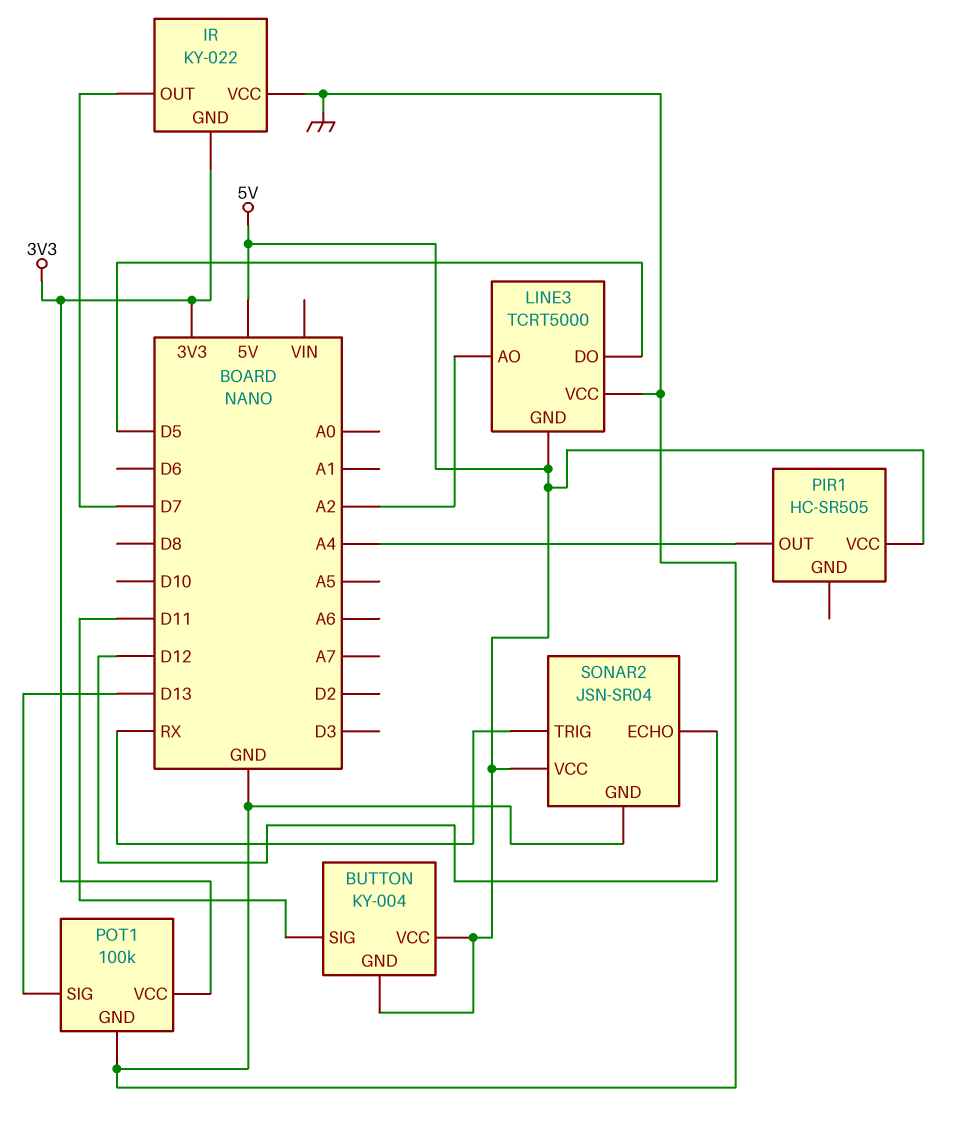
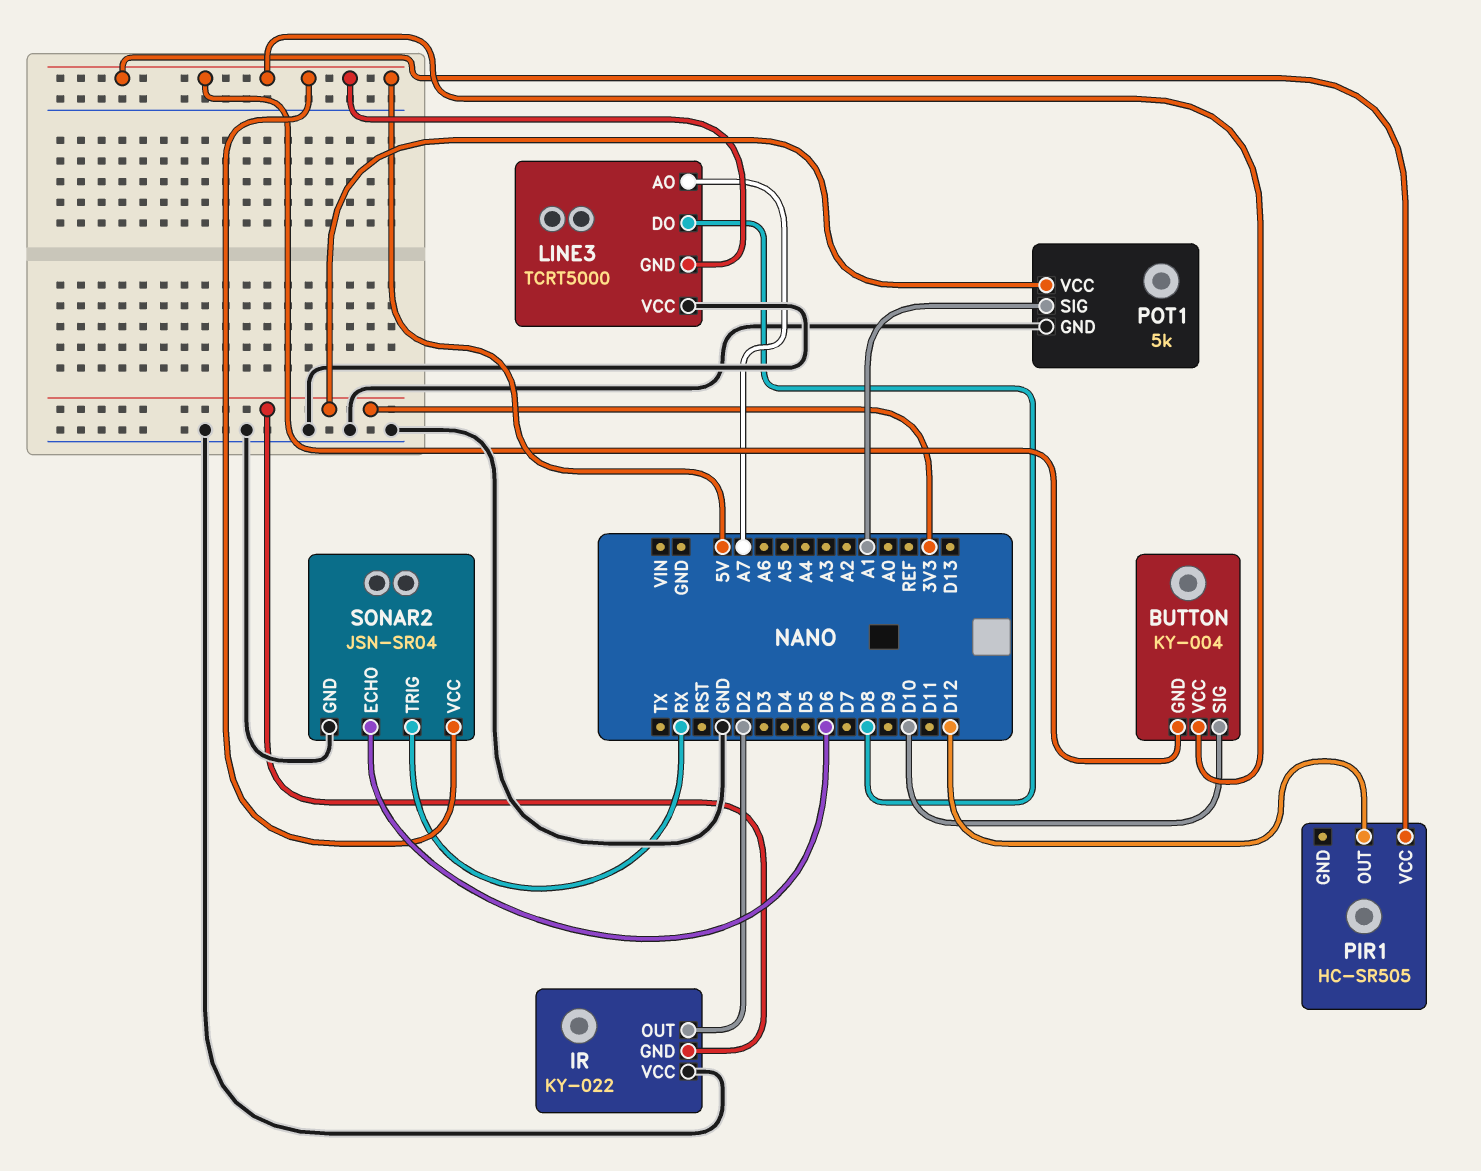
BUTTON pin SIG: D11 -> D10
IR pin OUT: D7 -> D2
LINE3 pin AO: A2 -> A7
LINE3 pin DO: D5 -> D8
PIR1 pin OUT: A4 -> D12
POT1: 100k -> 5k
POT1 pin SIG: D13 -> A1
SONAR2 pin ECHO: D12 -> D6

